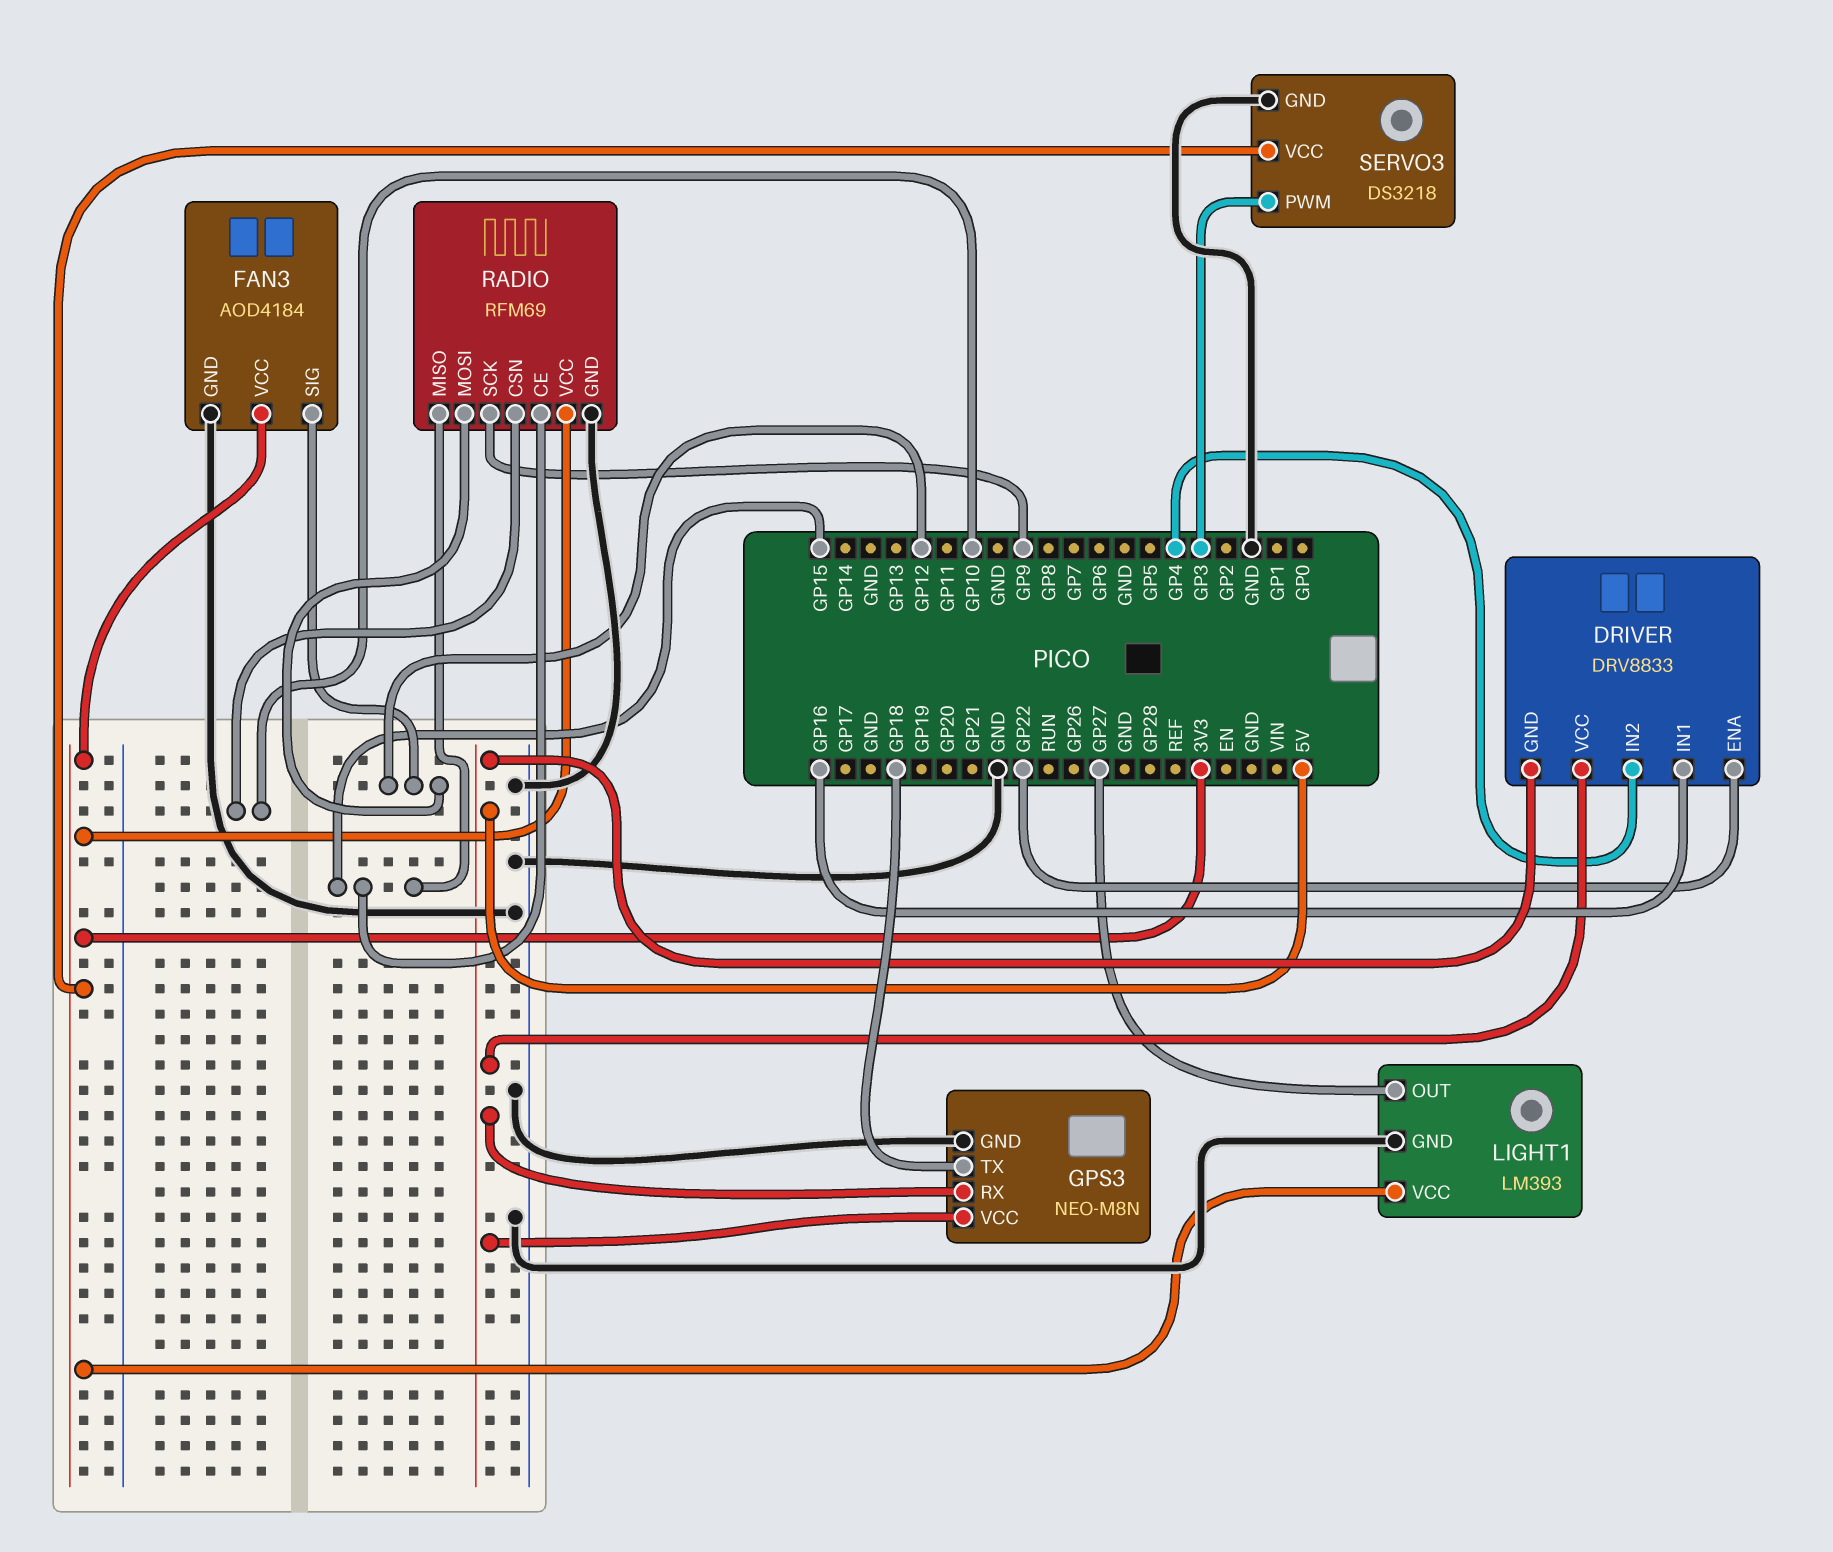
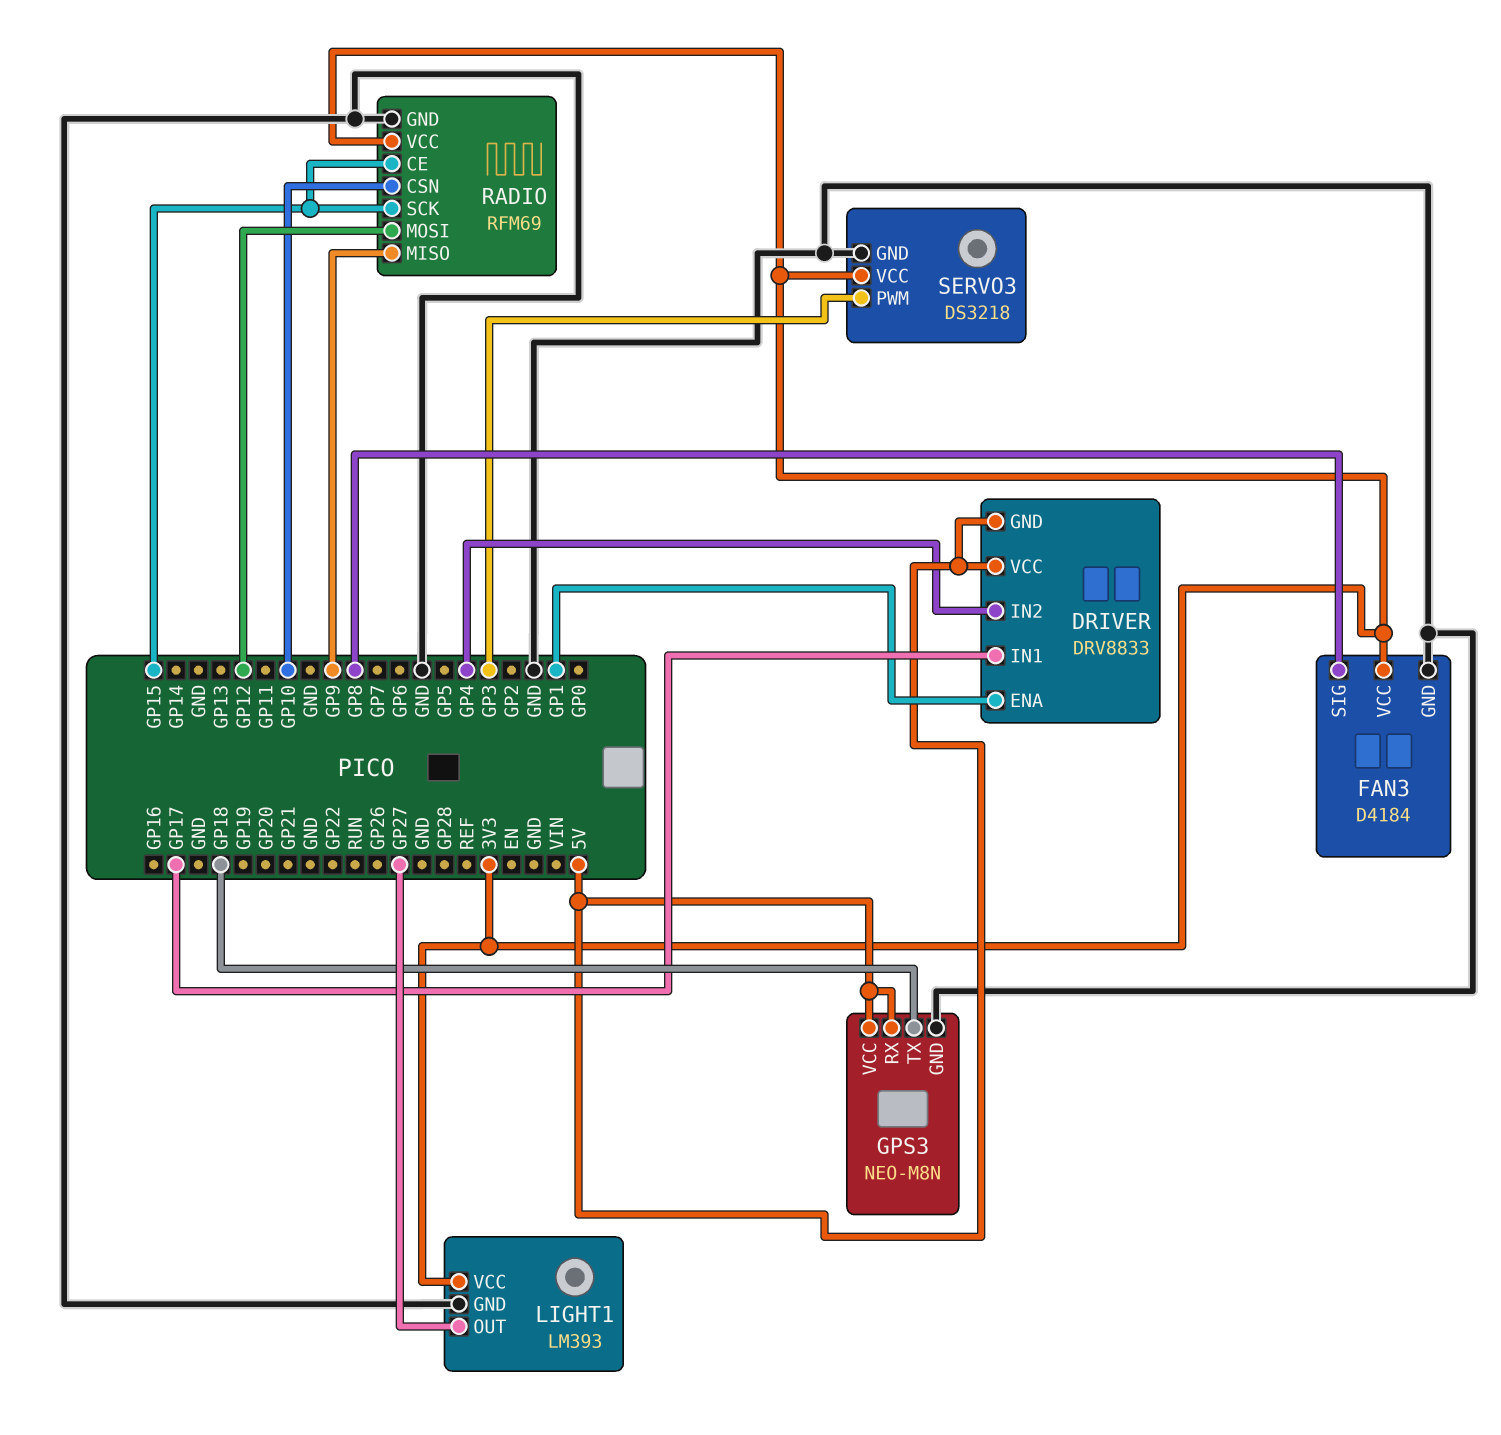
DRIVER pin ENA: GP22 -> GP1
DRIVER pin IN1: GP16 -> GP17
FAN3: AOD4184 -> D4184
FAN3 pin SIG: GP12 -> GP8
RADIO pin MISO: GP15 -> GP9
RADIO pin SCK: GP9 -> GP15

